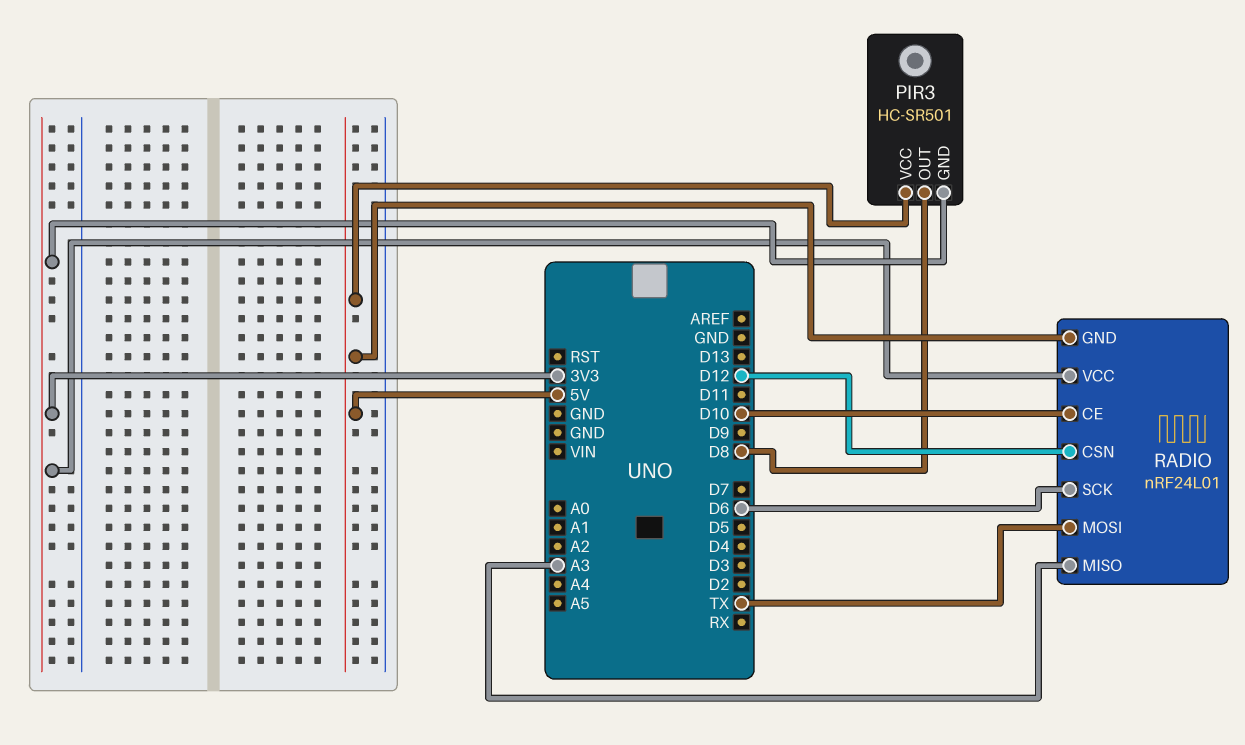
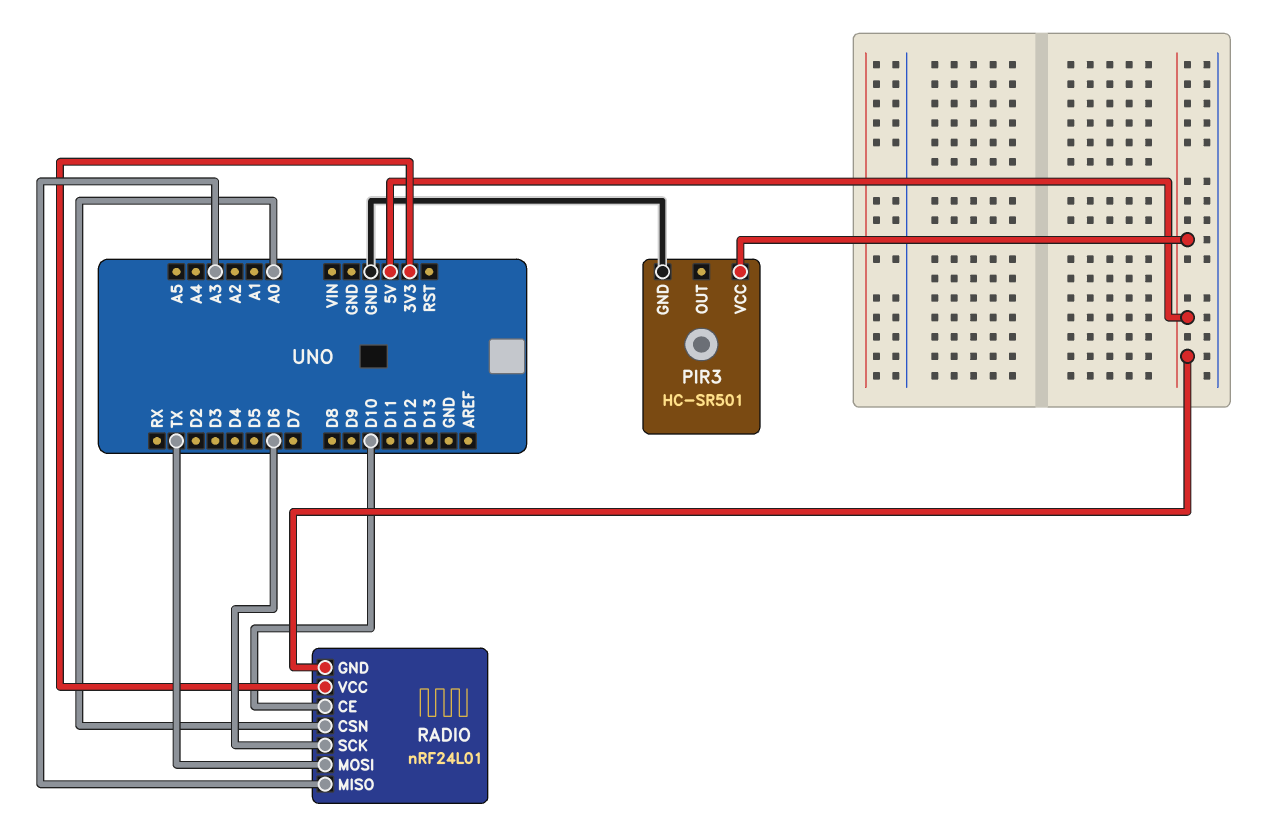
PIR3 pin GND: 3V3 -> GND
PIR3 pin OUT: D8 -> none
RADIO pin CSN: D12 -> A0

